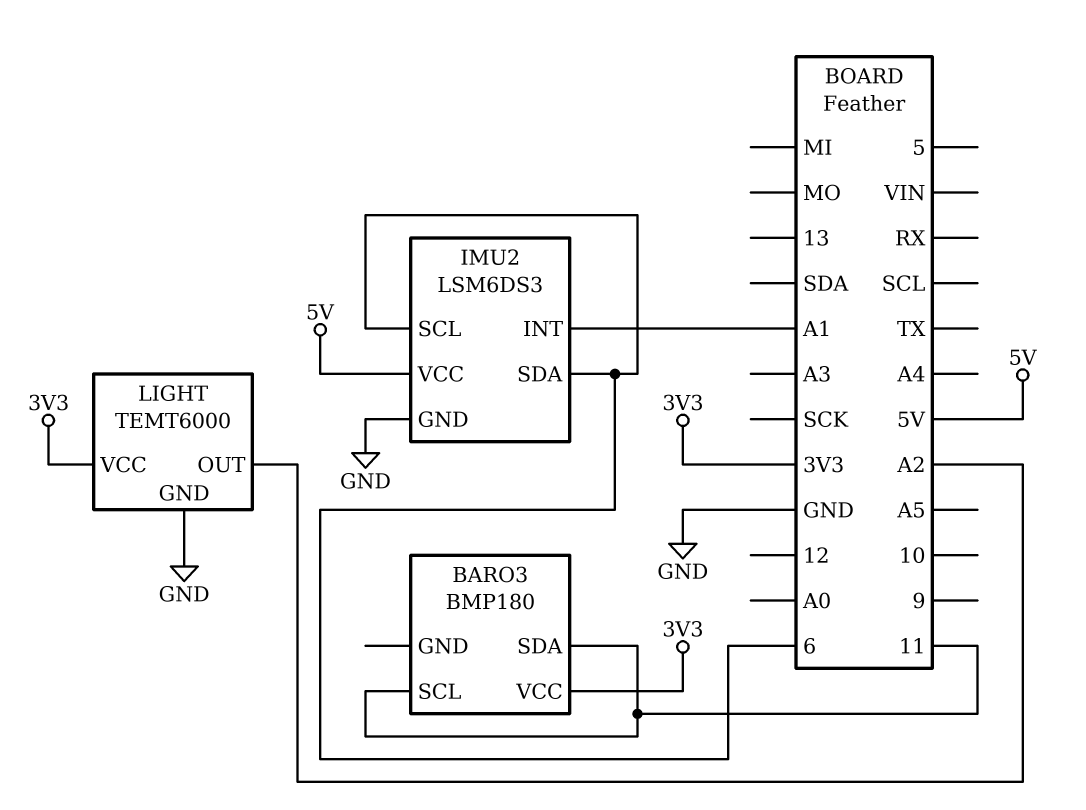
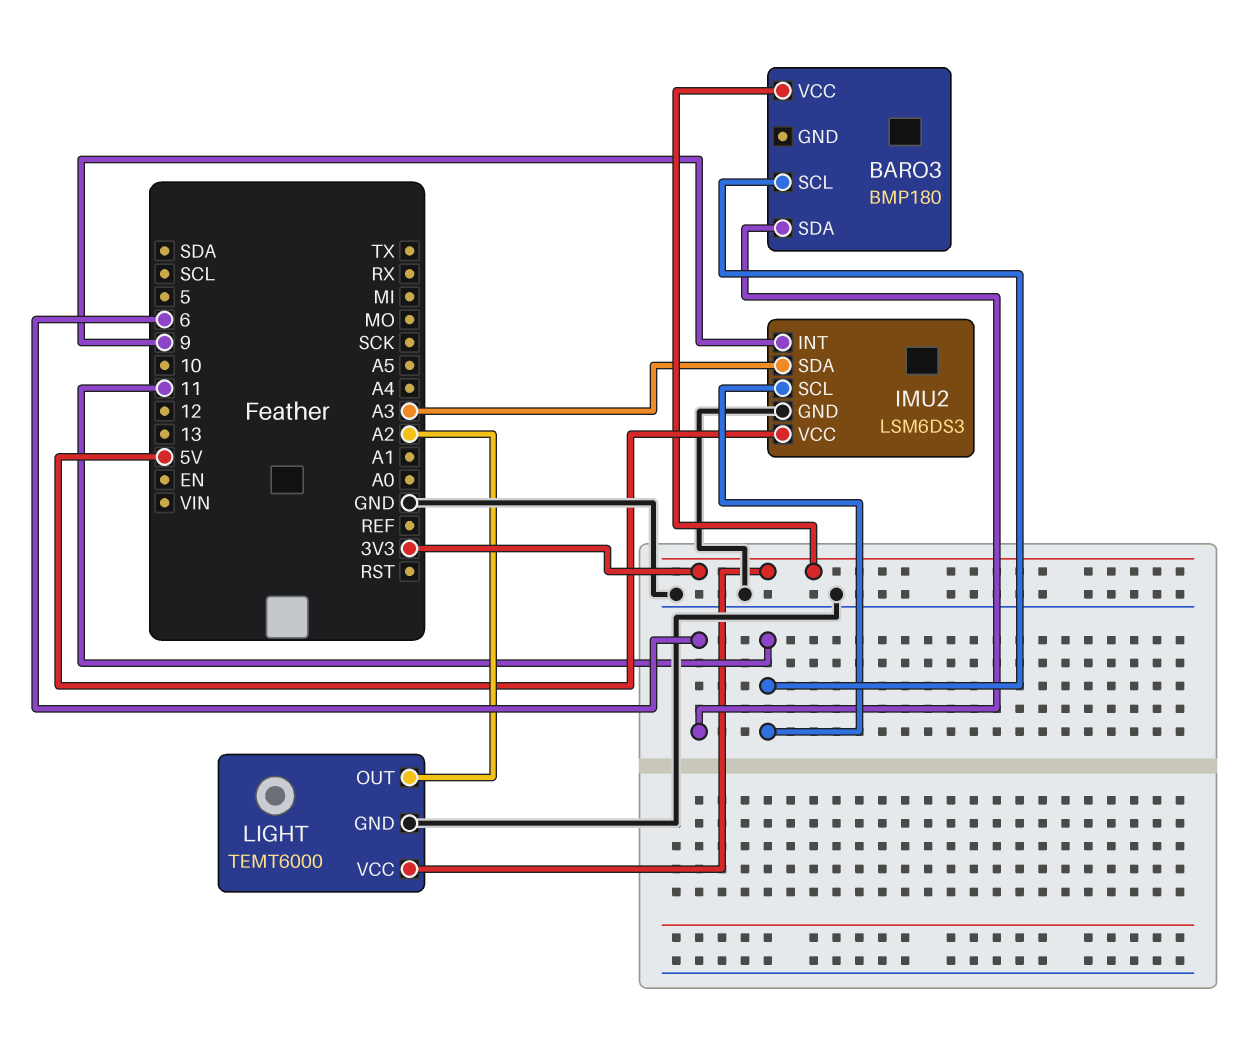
BARO3 pin SDA: 11 -> 6
IMU2 pin INT: A1 -> 9
IMU2 pin SCL: 6 -> 11
IMU2 pin SDA: 6 -> A3

